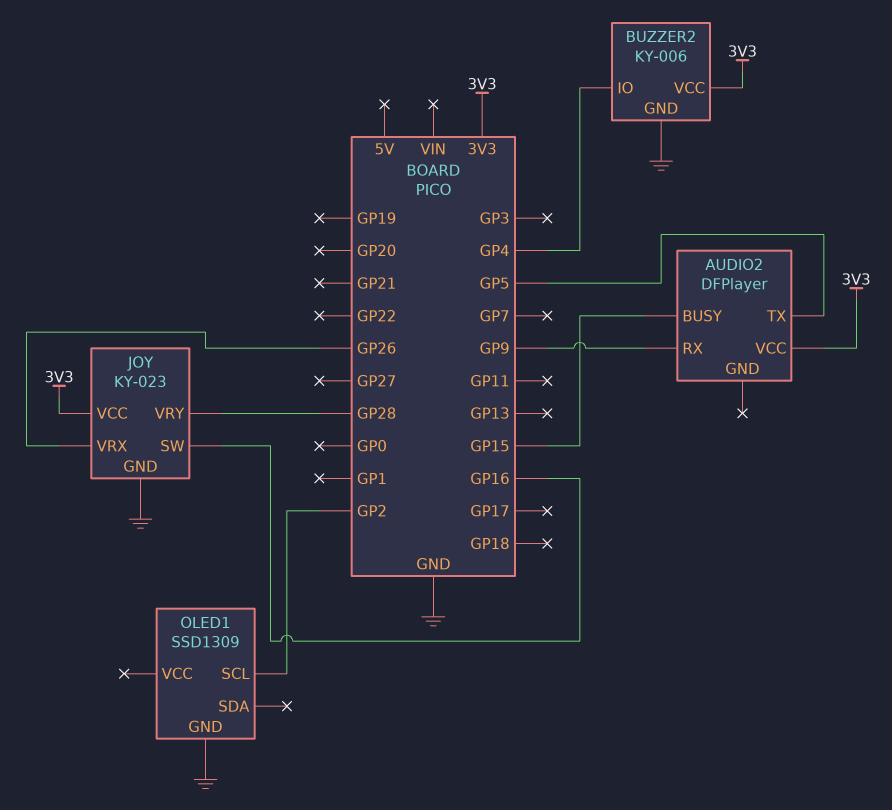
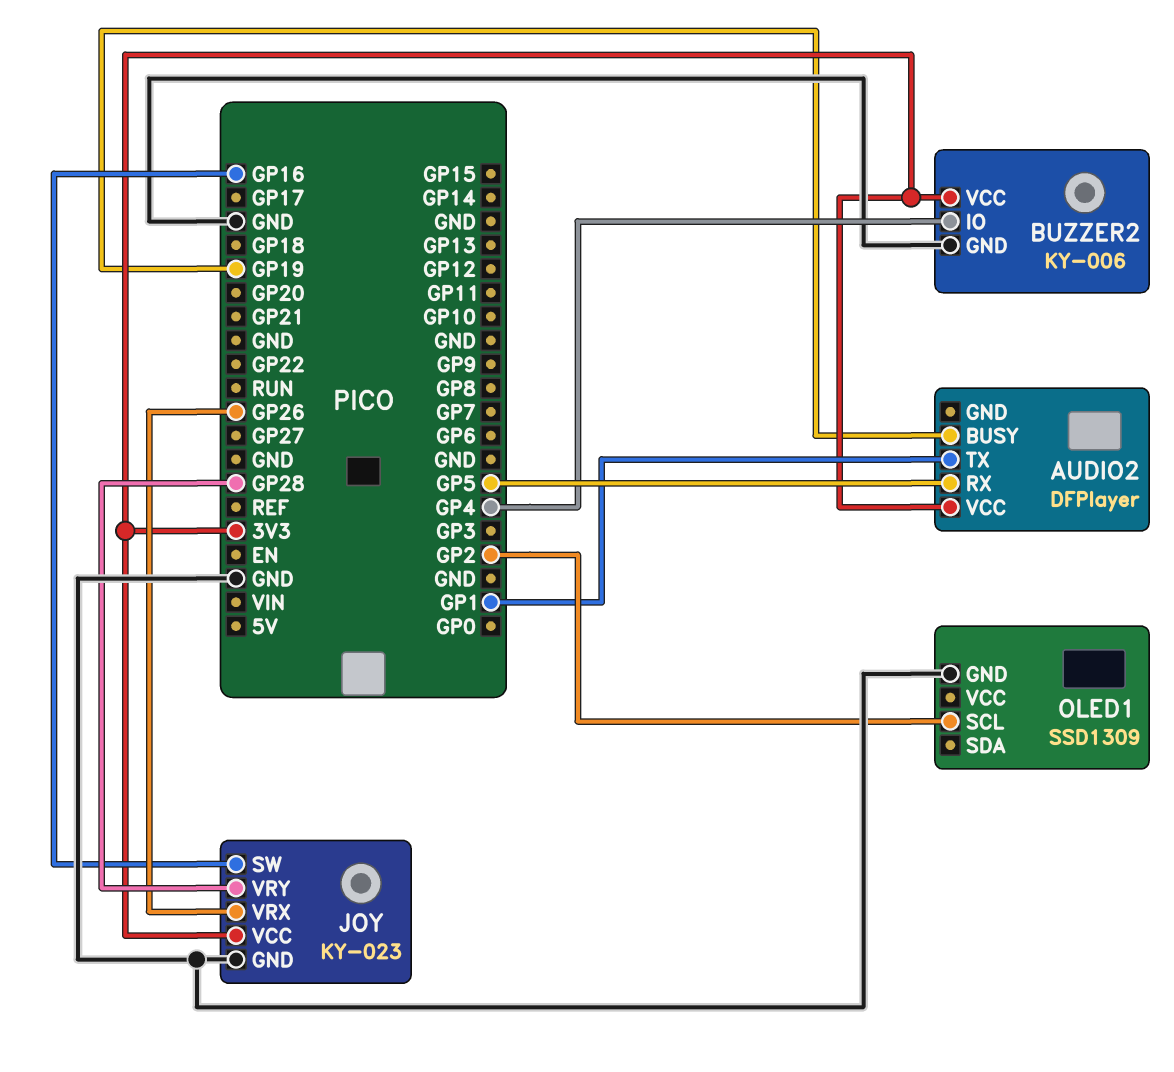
AUDIO2 pin BUSY: GP15 -> GP19
AUDIO2 pin RX: GP9 -> GP5
AUDIO2 pin TX: GP5 -> GP1

